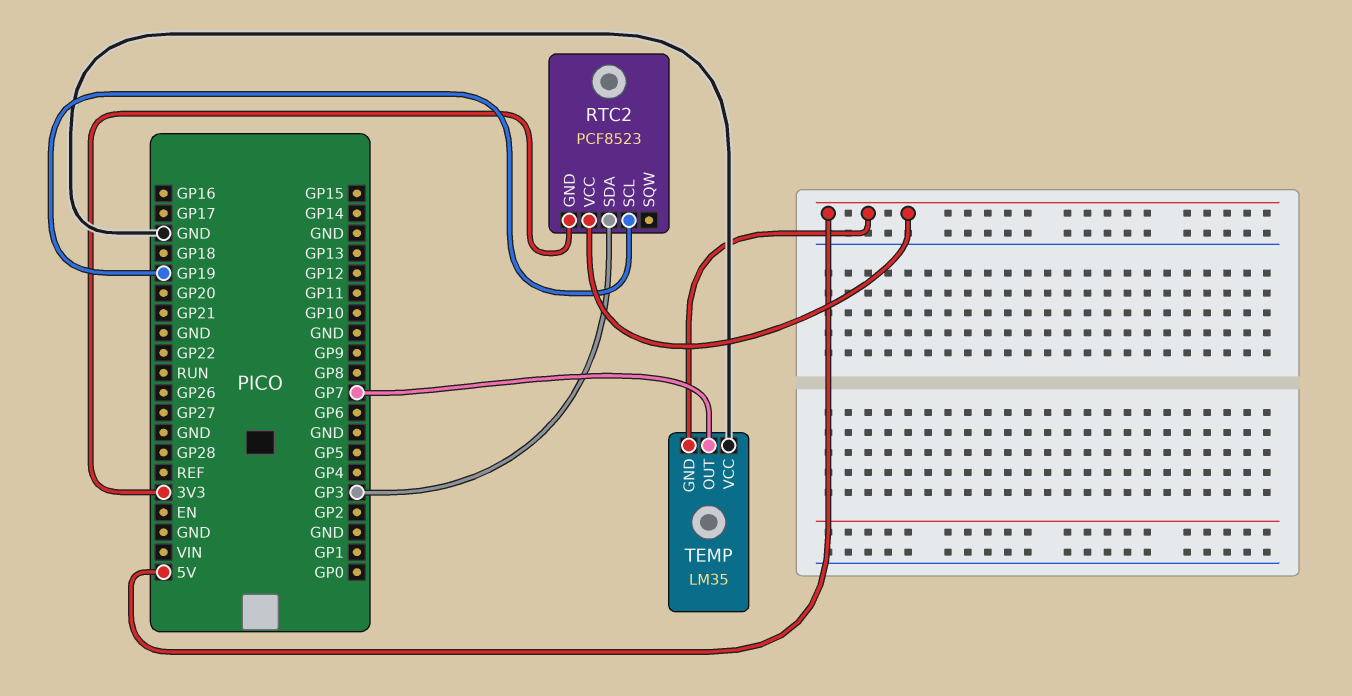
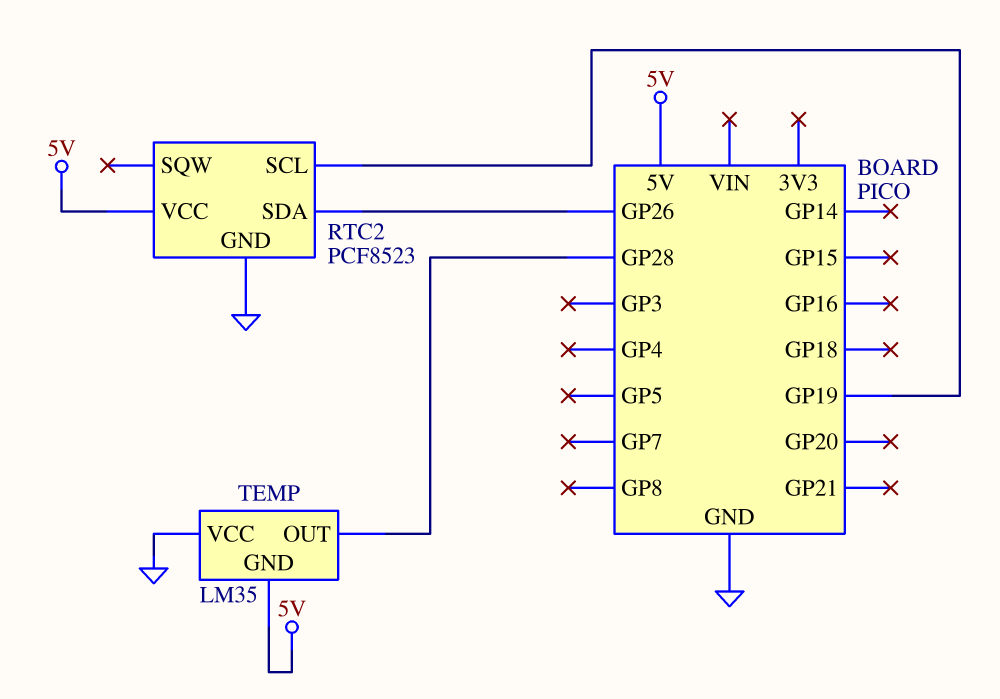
RTC2 pin GND: 3V3 -> GND
RTC2 pin SDA: GP3 -> GP26
TEMP pin OUT: GP7 -> GP28

